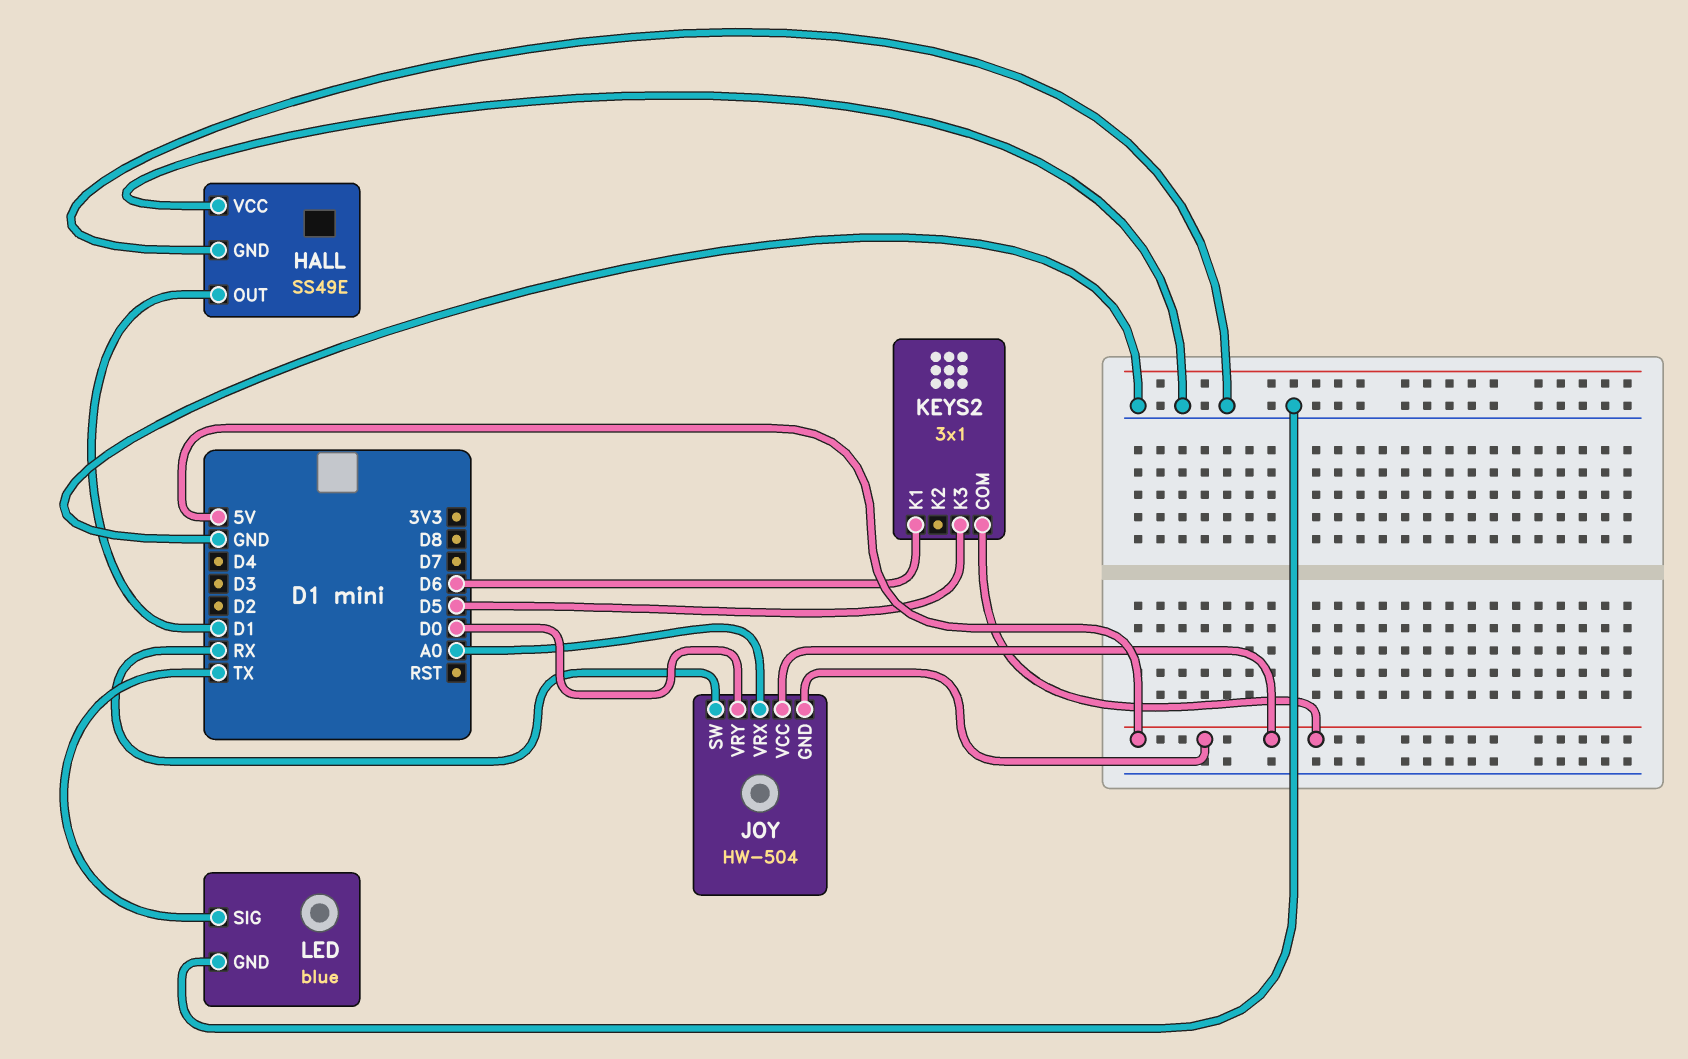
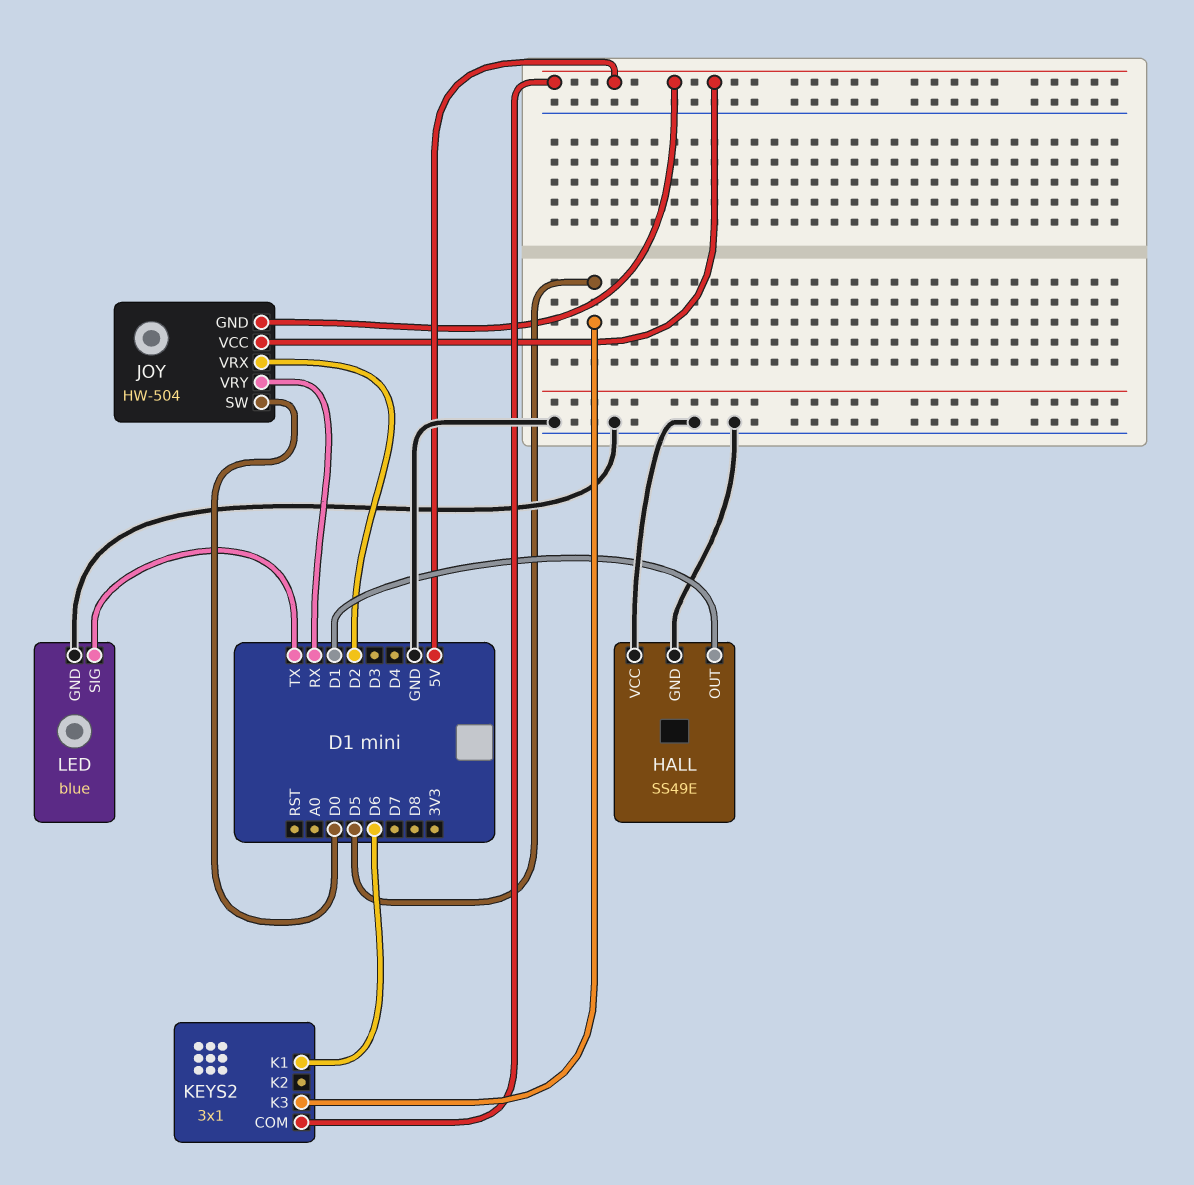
JOY pin SW: RX -> D0
JOY pin VRX: A0 -> D2
JOY pin VRY: D0 -> RX

